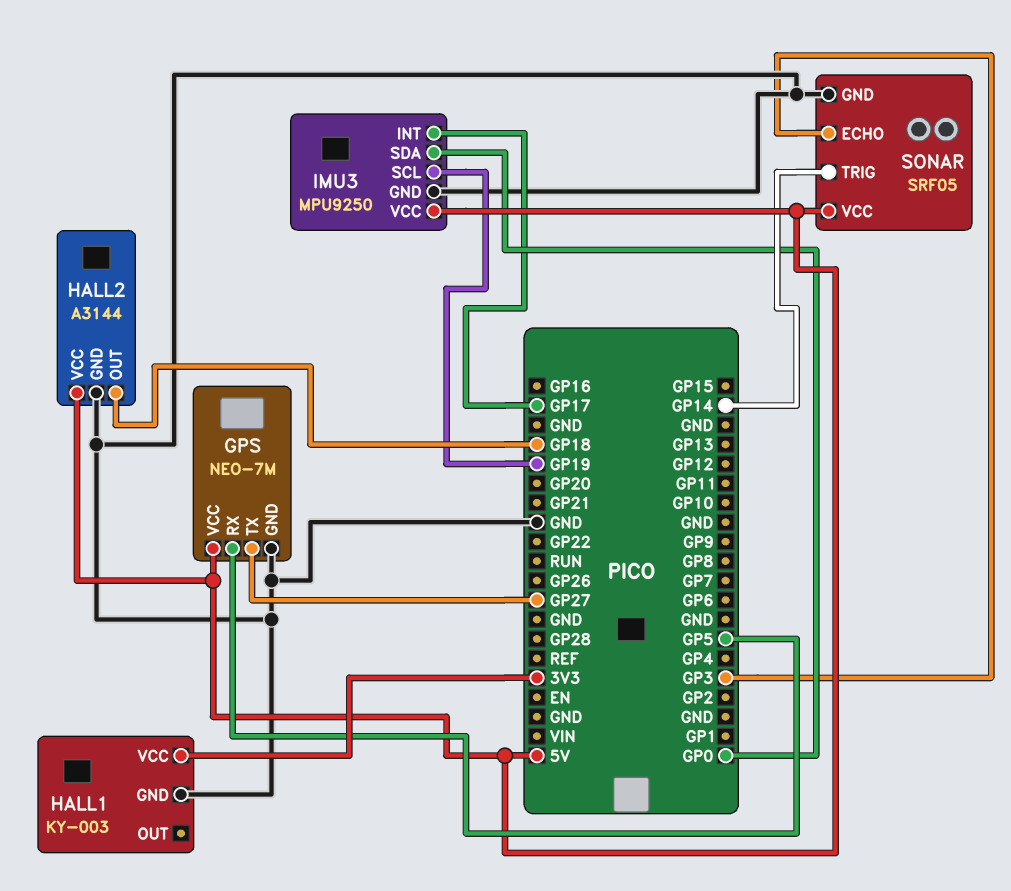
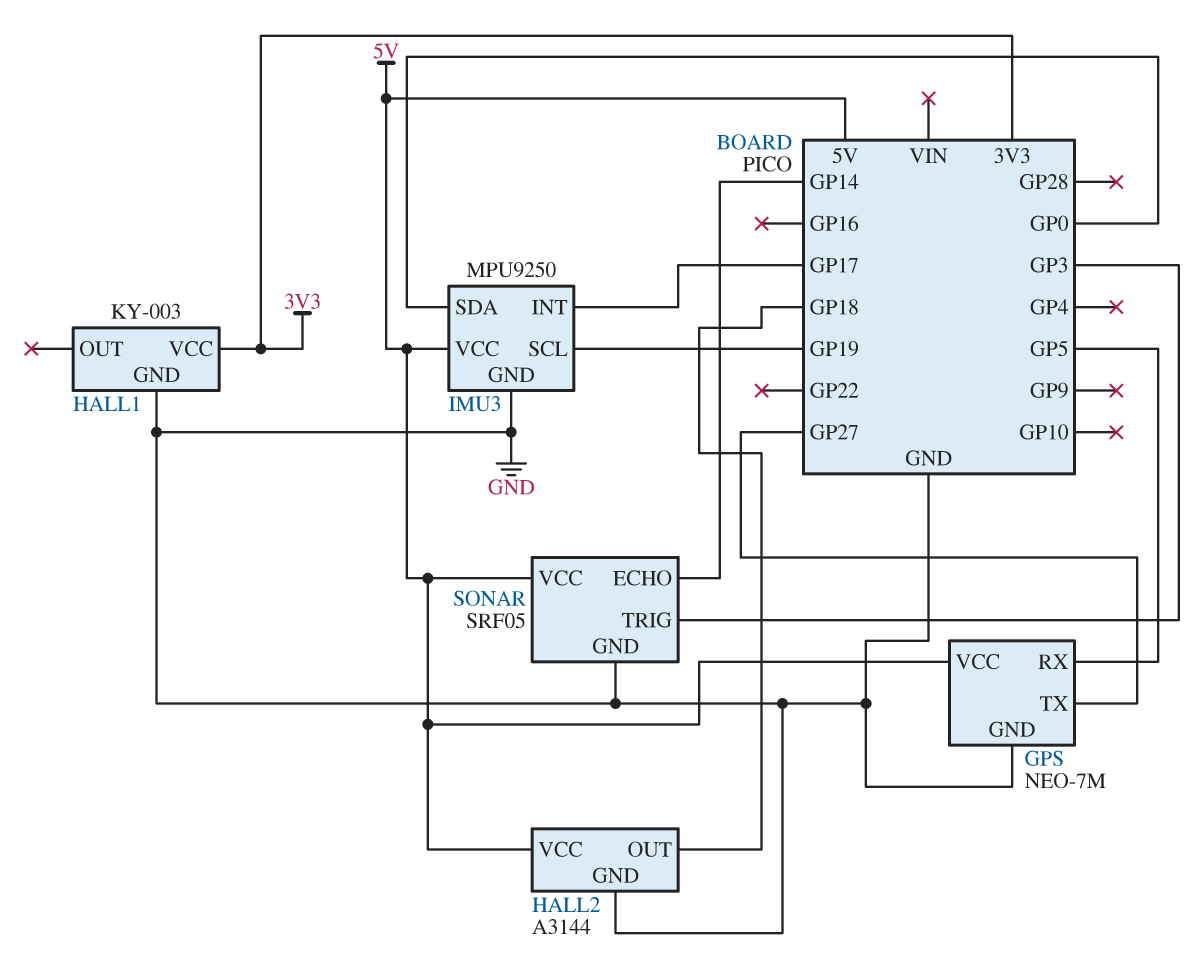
SONAR pin ECHO: GP3 -> GP14
SONAR pin TRIG: GP14 -> GP3

